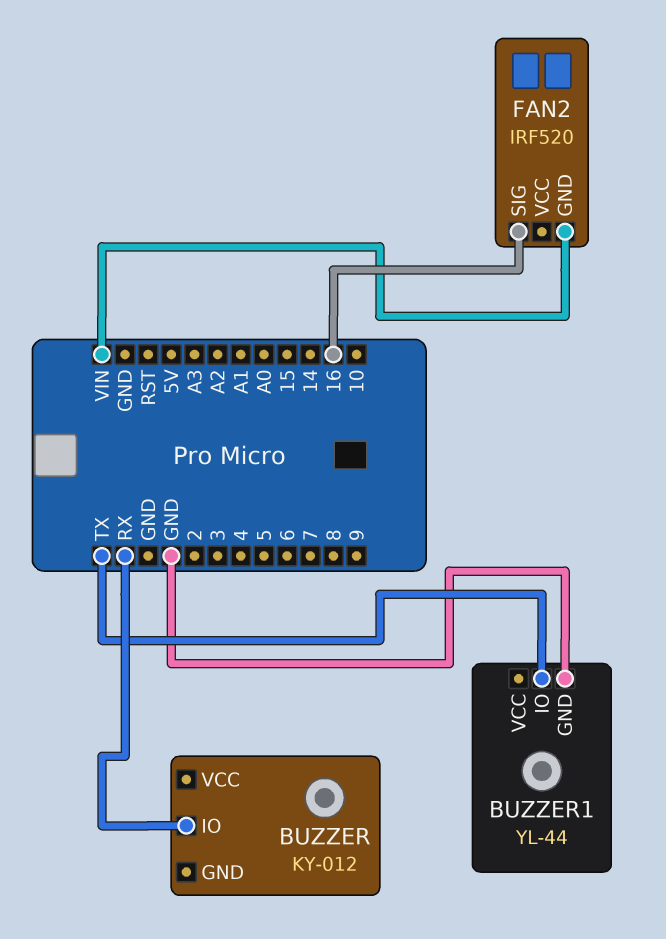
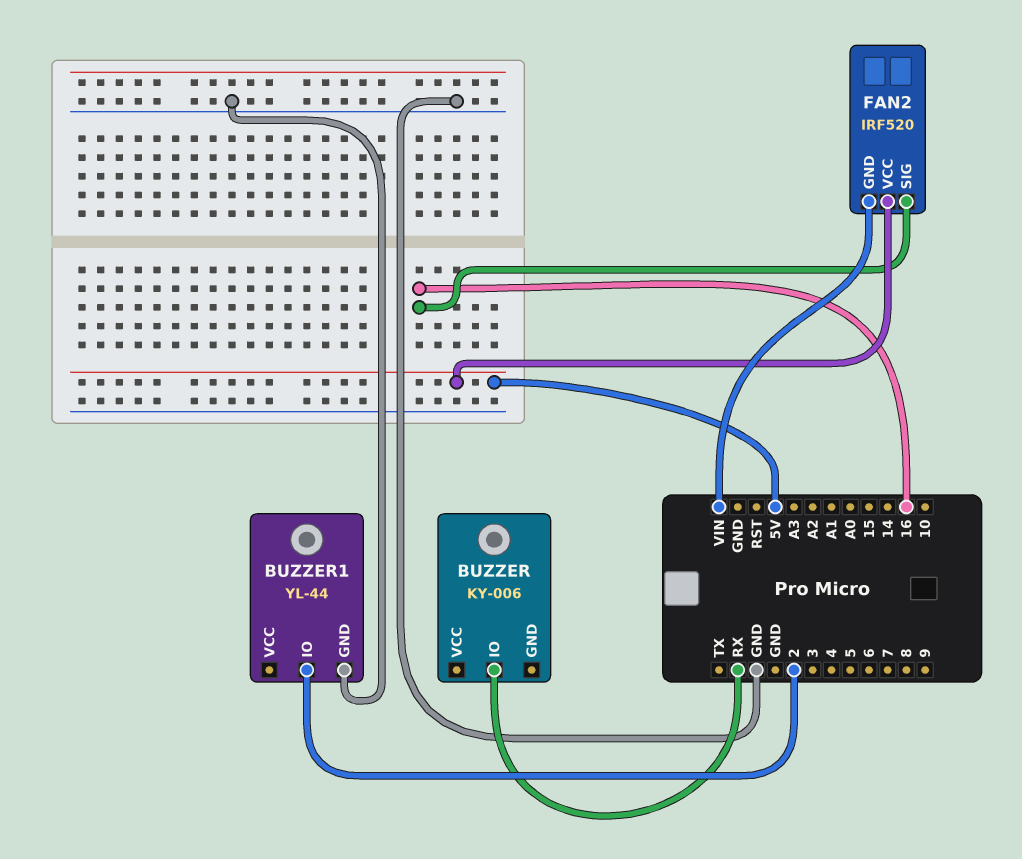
BUZZER: KY-012 -> KY-006
BUZZER1 pin IO: TX -> 2
FAN2 pin VCC: none -> 5V

